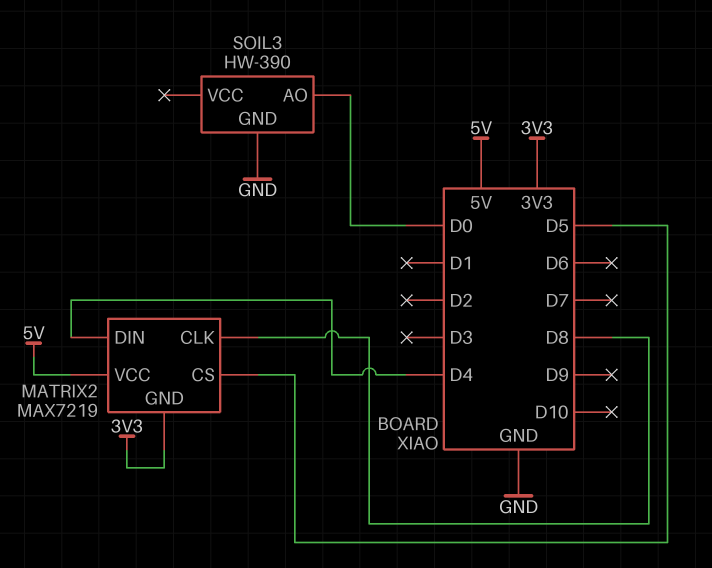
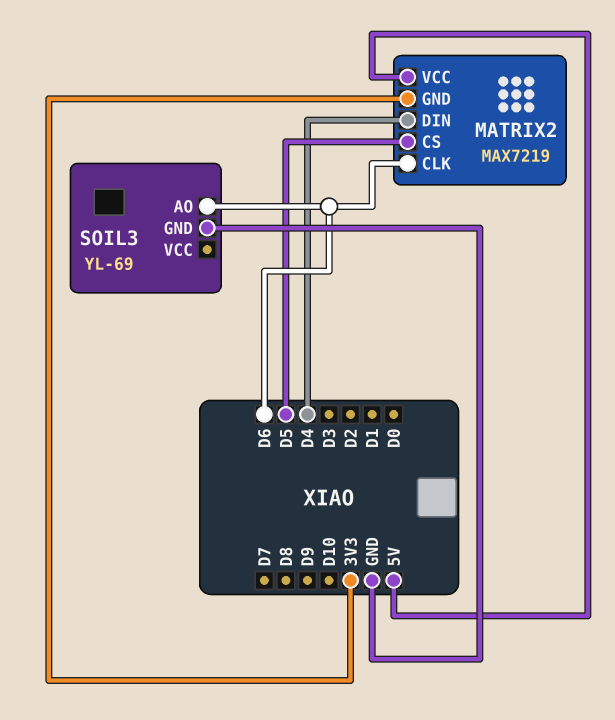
MATRIX2 pin CLK: D8 -> D6
SOIL3: HW-390 -> YL-69
SOIL3 pin AO: D0 -> D6

